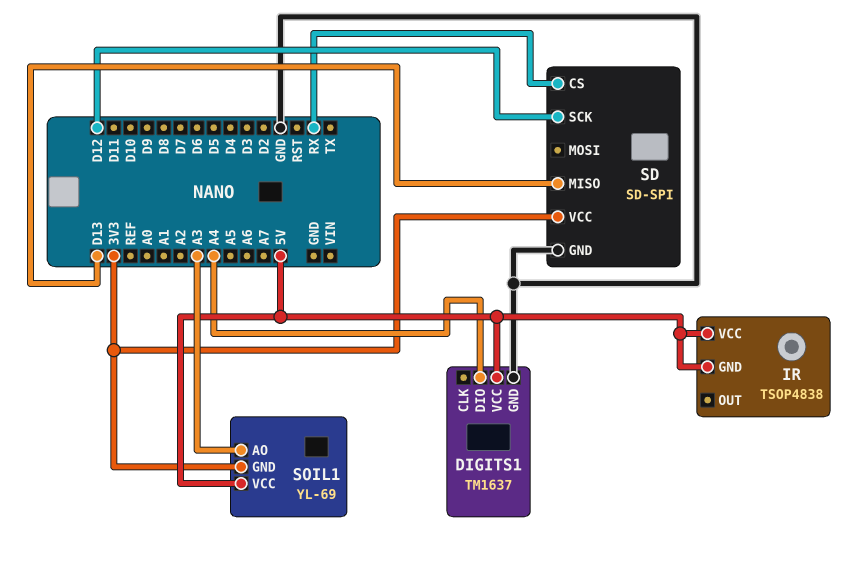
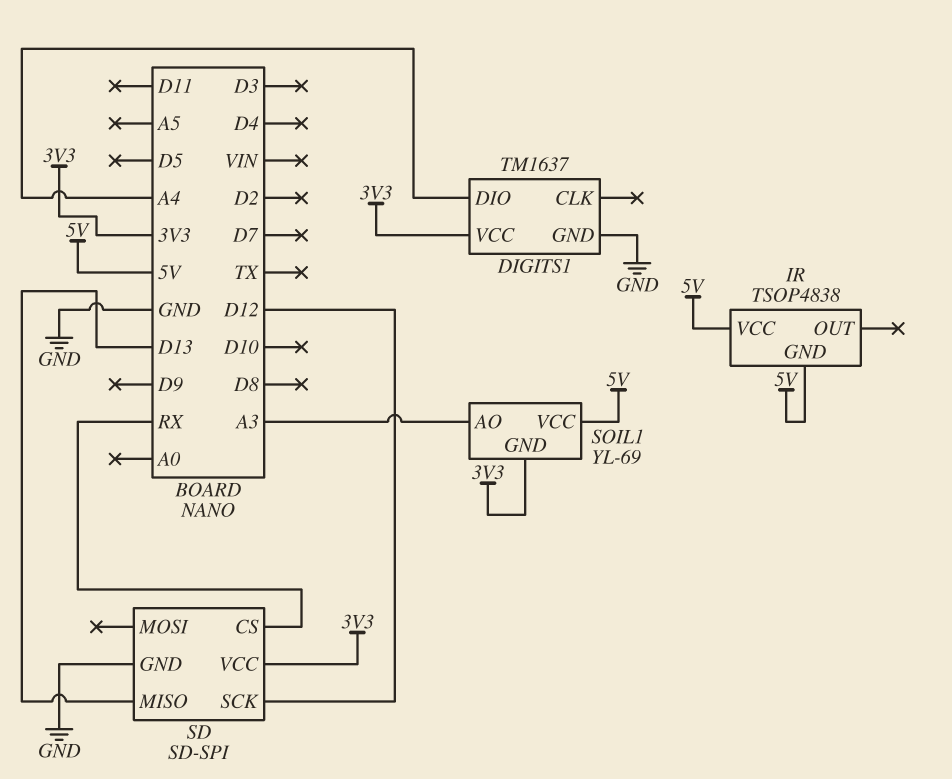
DIGITS1 pin VCC: 5V -> 3V3

